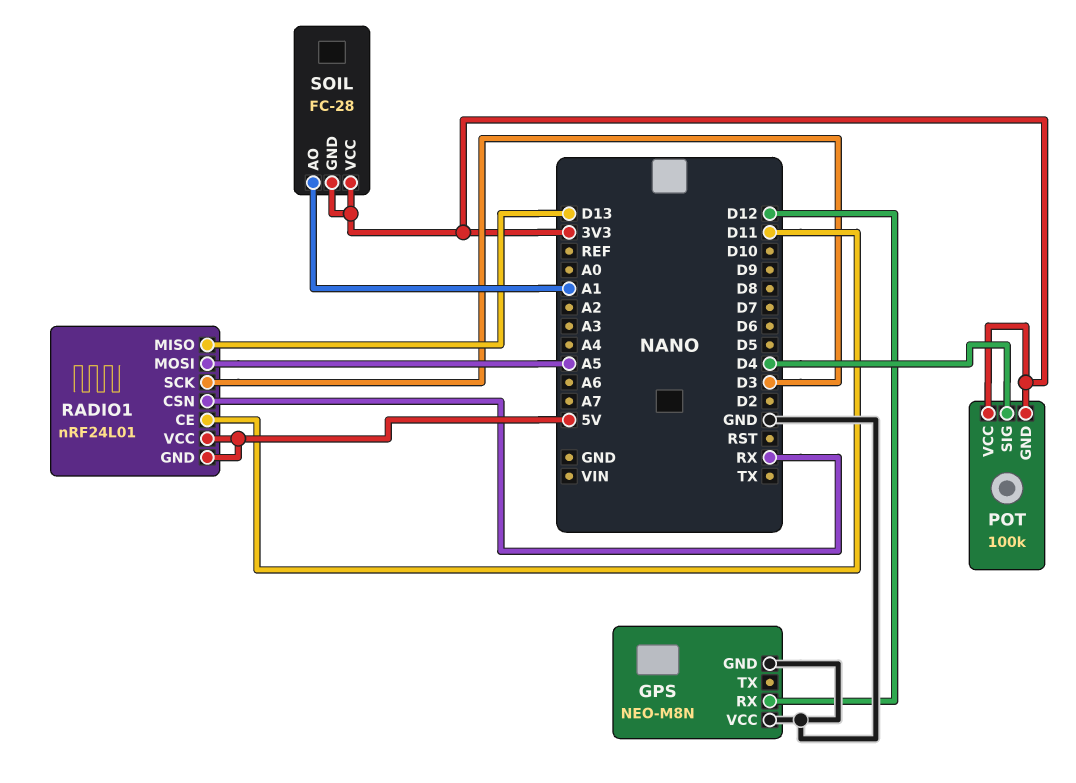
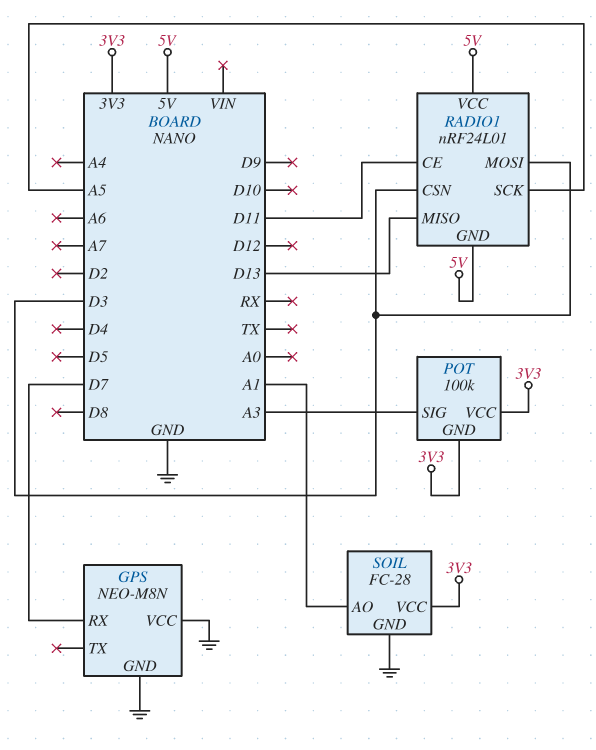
GPS pin RX: D12 -> D7
POT pin SIG: D4 -> A3
RADIO1 pin CSN: RX -> D3
RADIO1 pin MOSI: A5 -> D3
RADIO1 pin SCK: D3 -> A5
SOIL pin GND: 3V3 -> GND

